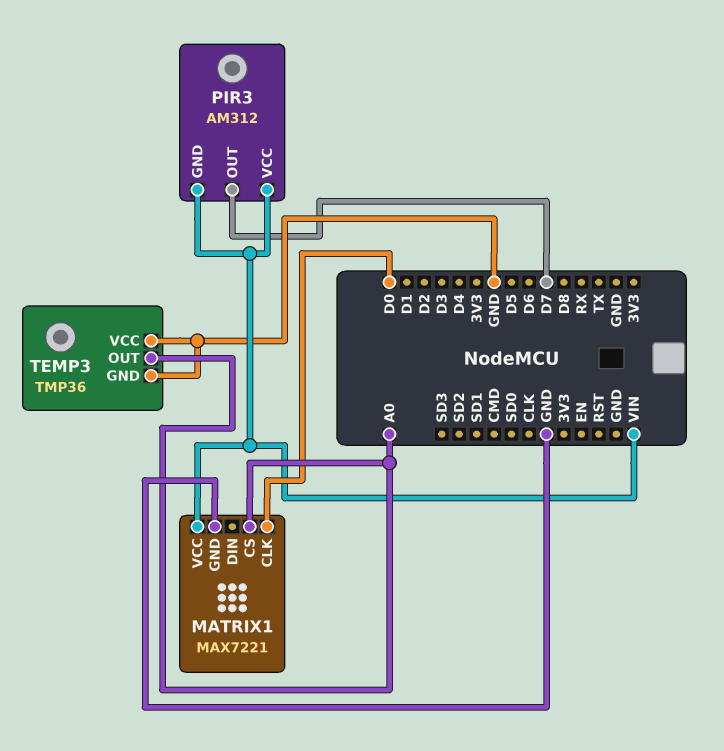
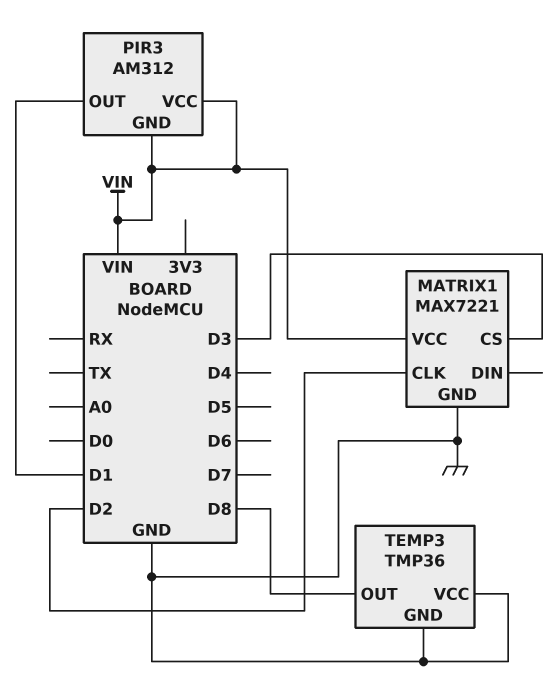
MATRIX1 pin CLK: D0 -> D2
MATRIX1 pin CS: A0 -> D3
PIR3 pin OUT: D7 -> D1
TEMP3 pin OUT: A0 -> D8

